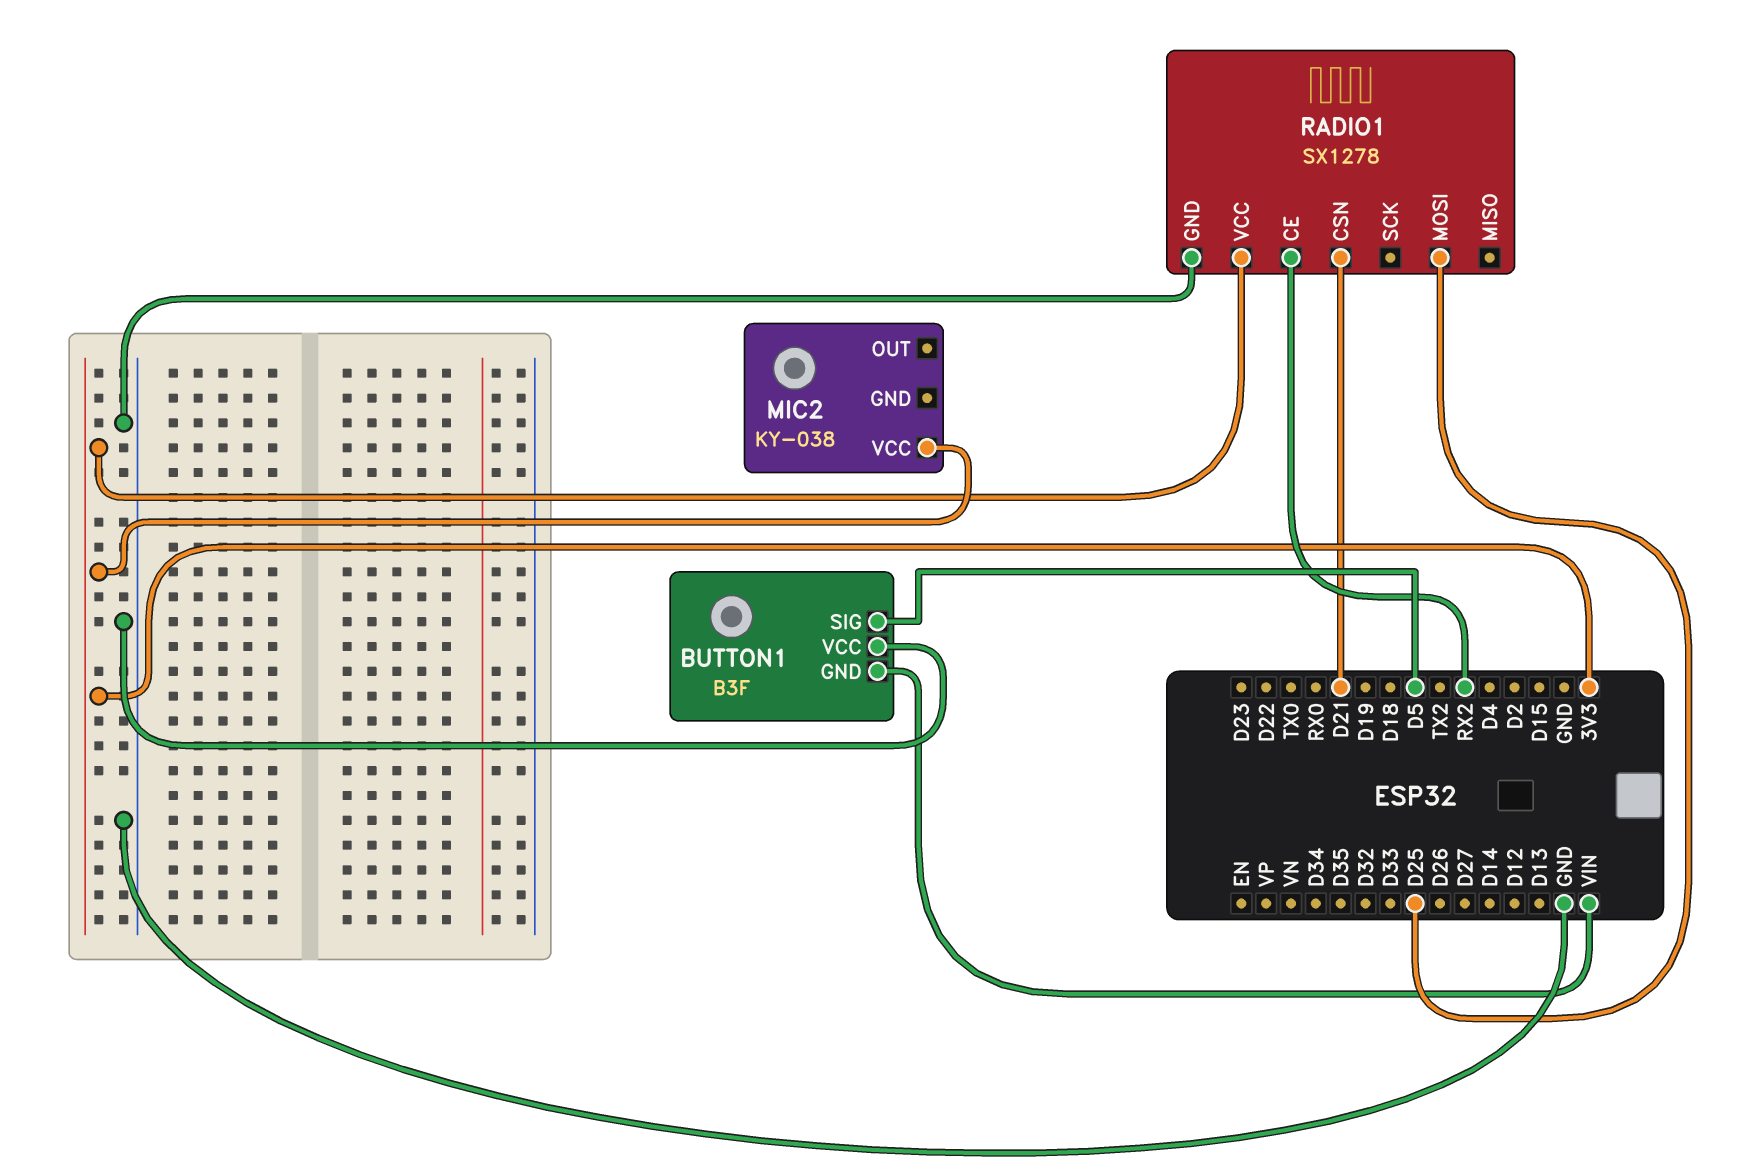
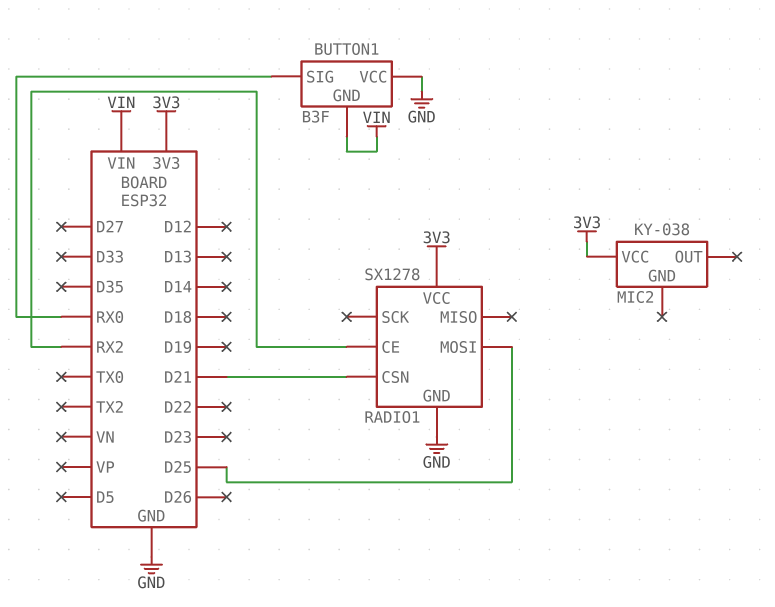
BUTTON1 pin SIG: D5 -> RX0

